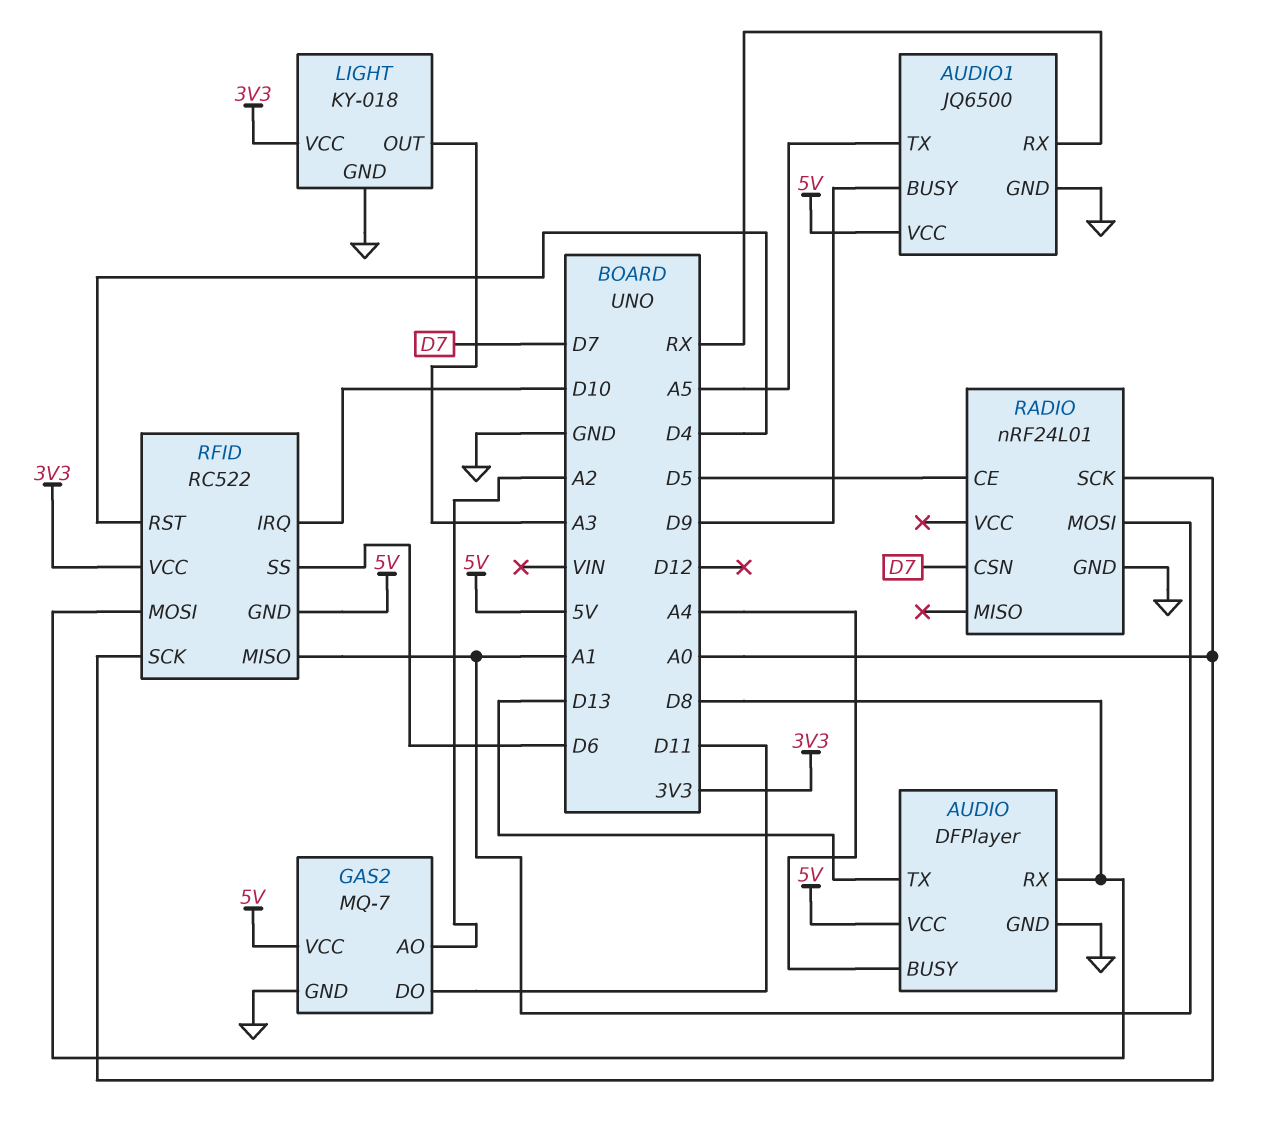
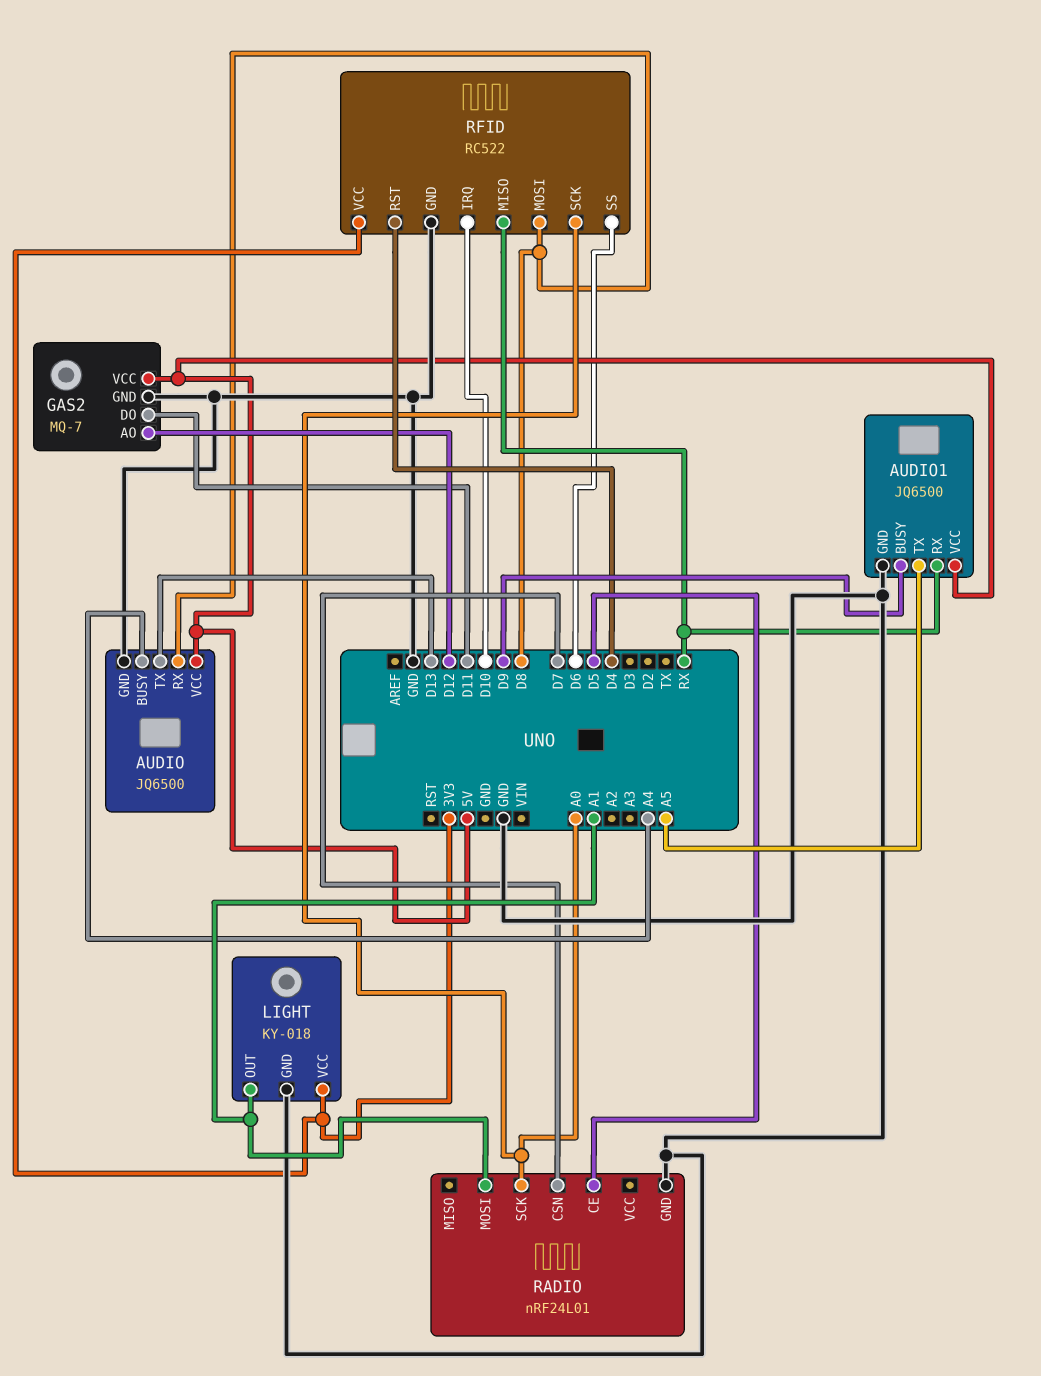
AUDIO: DFPlayer -> JQ6500
GAS2 pin AO: A2 -> D12
LIGHT pin OUT: A3 -> A1
RFID pin GND: 5V -> GND
RFID pin MISO: A1 -> RX

